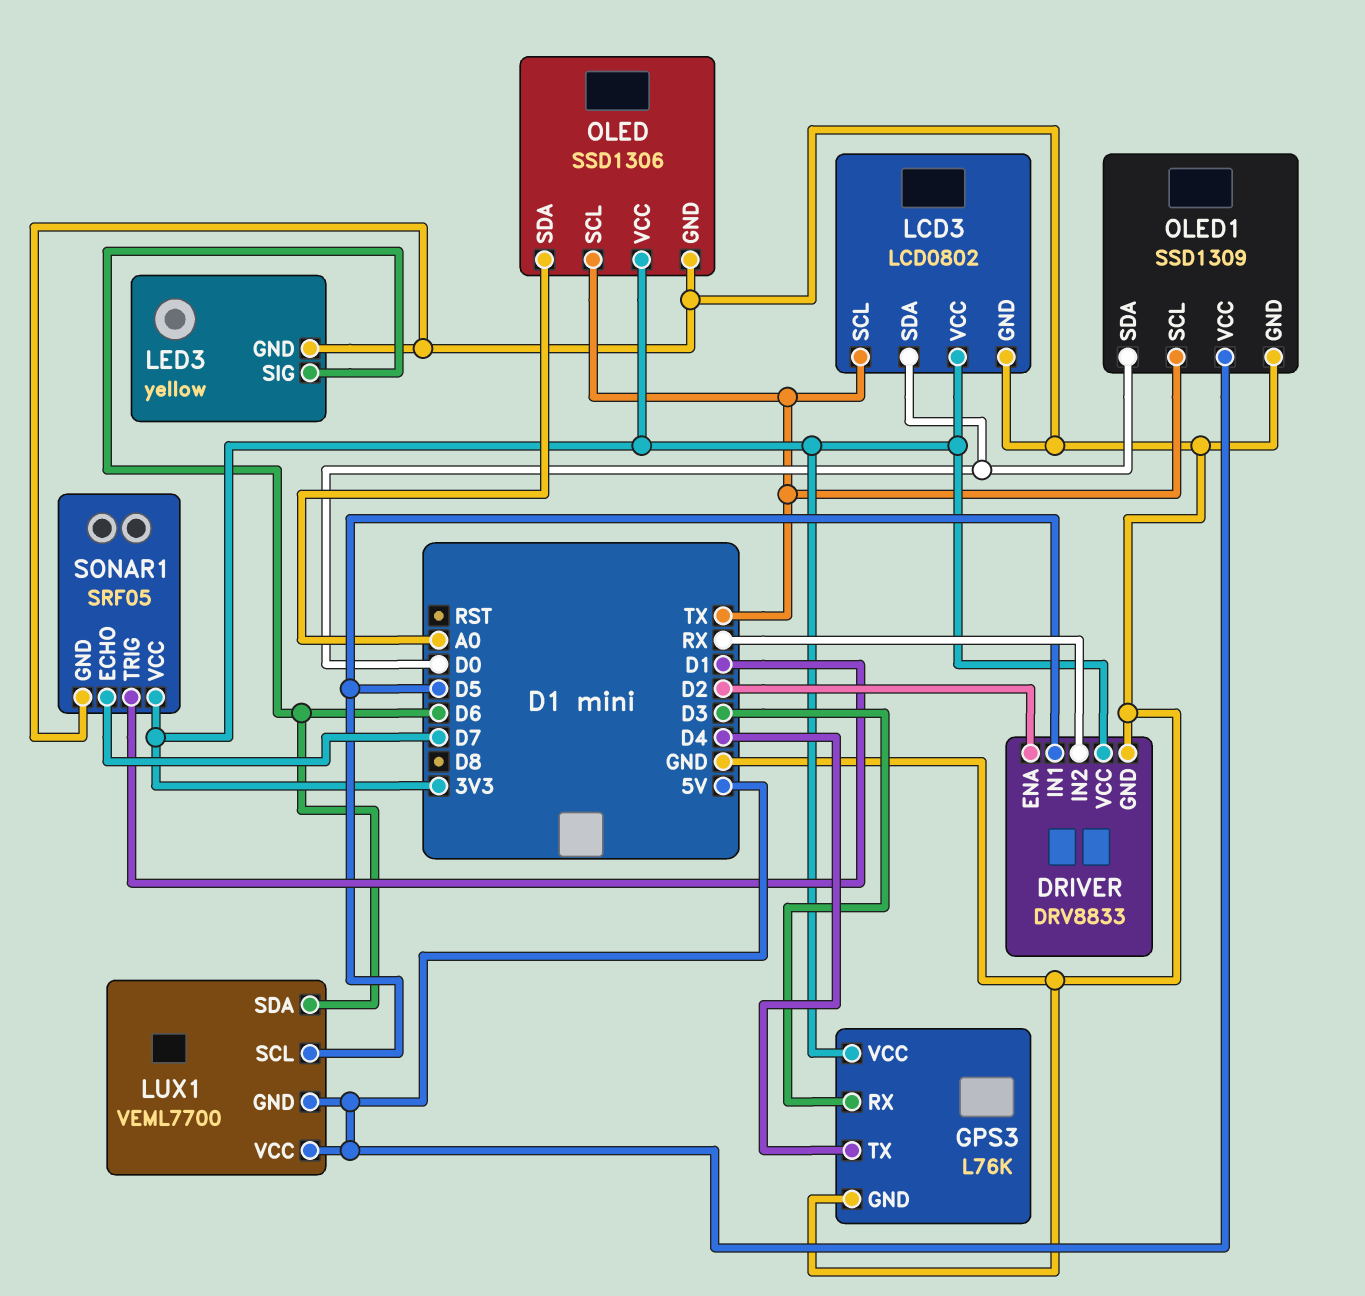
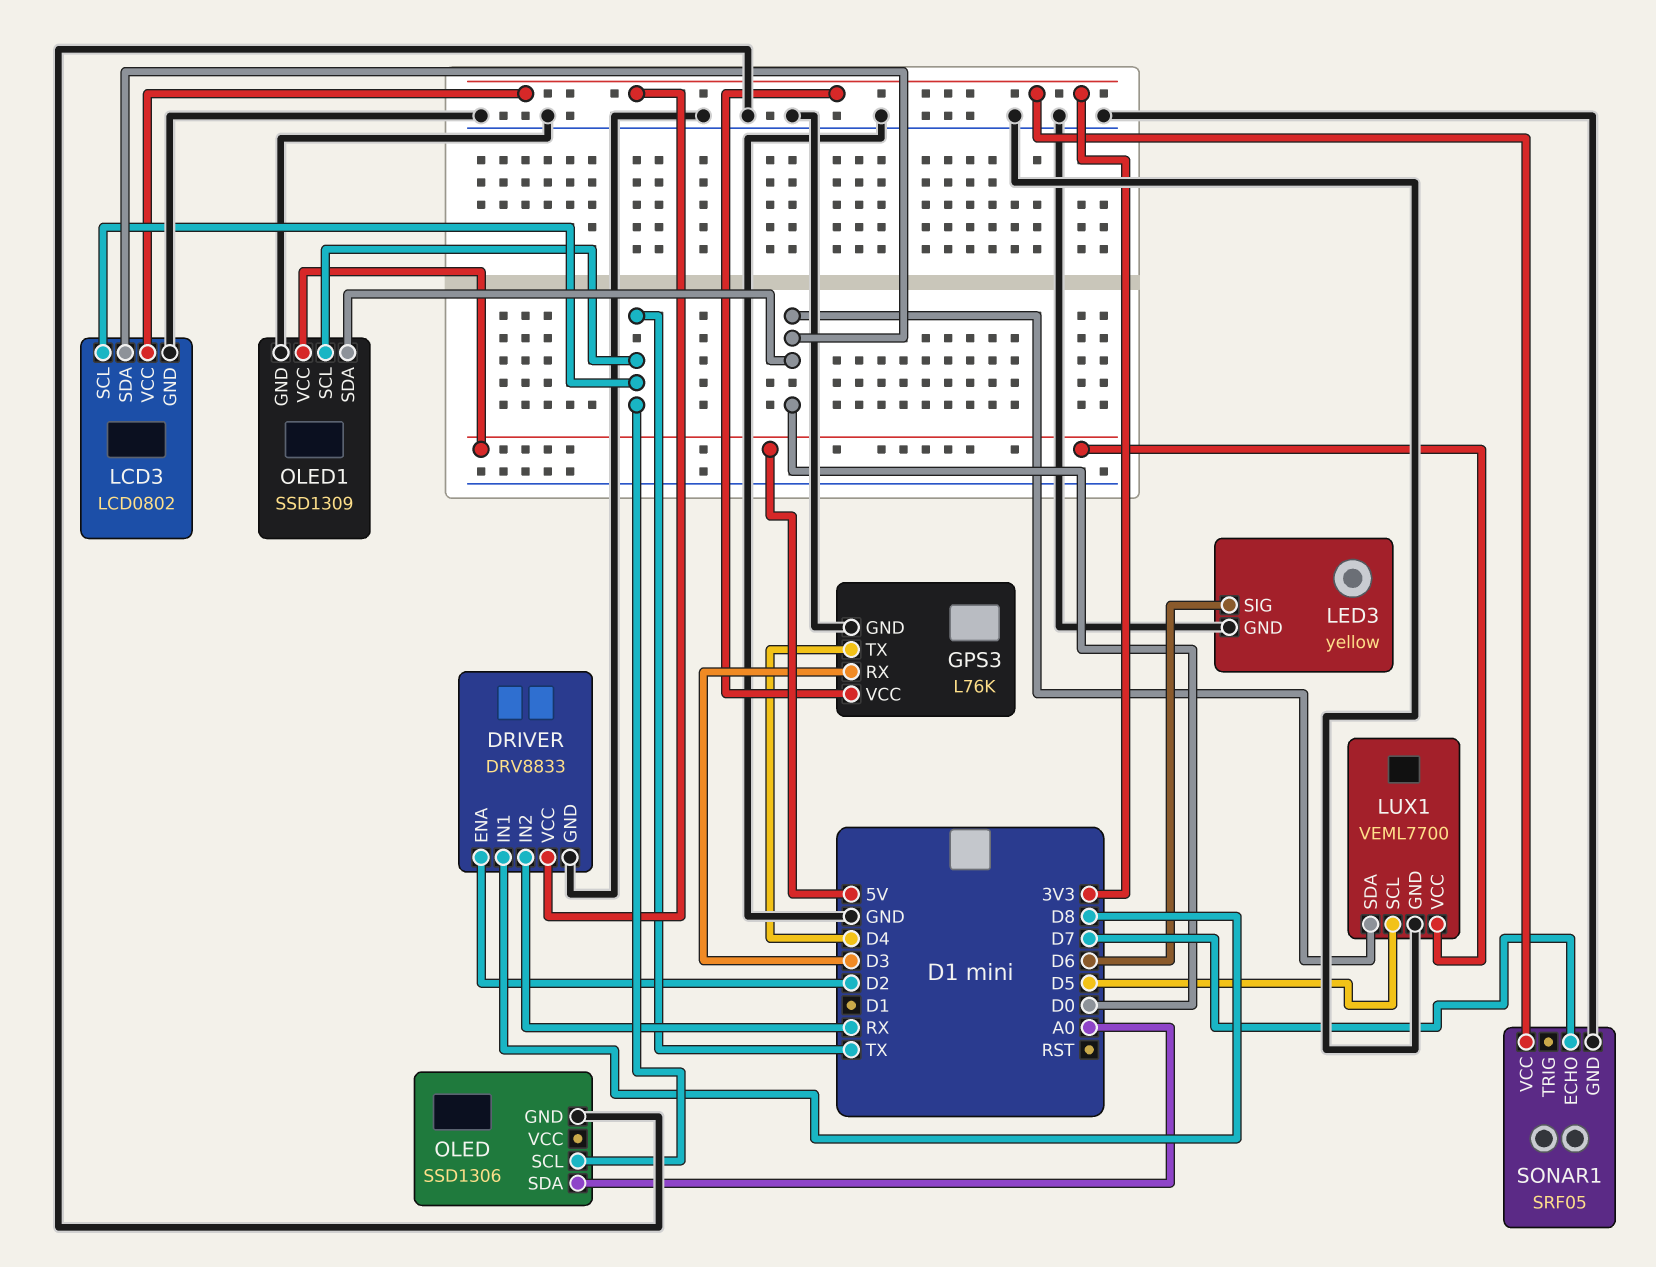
DRIVER pin IN1: D5 -> D8
LUX1 pin GND: 5V -> GND
LUX1 pin SDA: D6 -> D0
OLED pin VCC: 3V3 -> none
SONAR1 pin TRIG: D1 -> none

